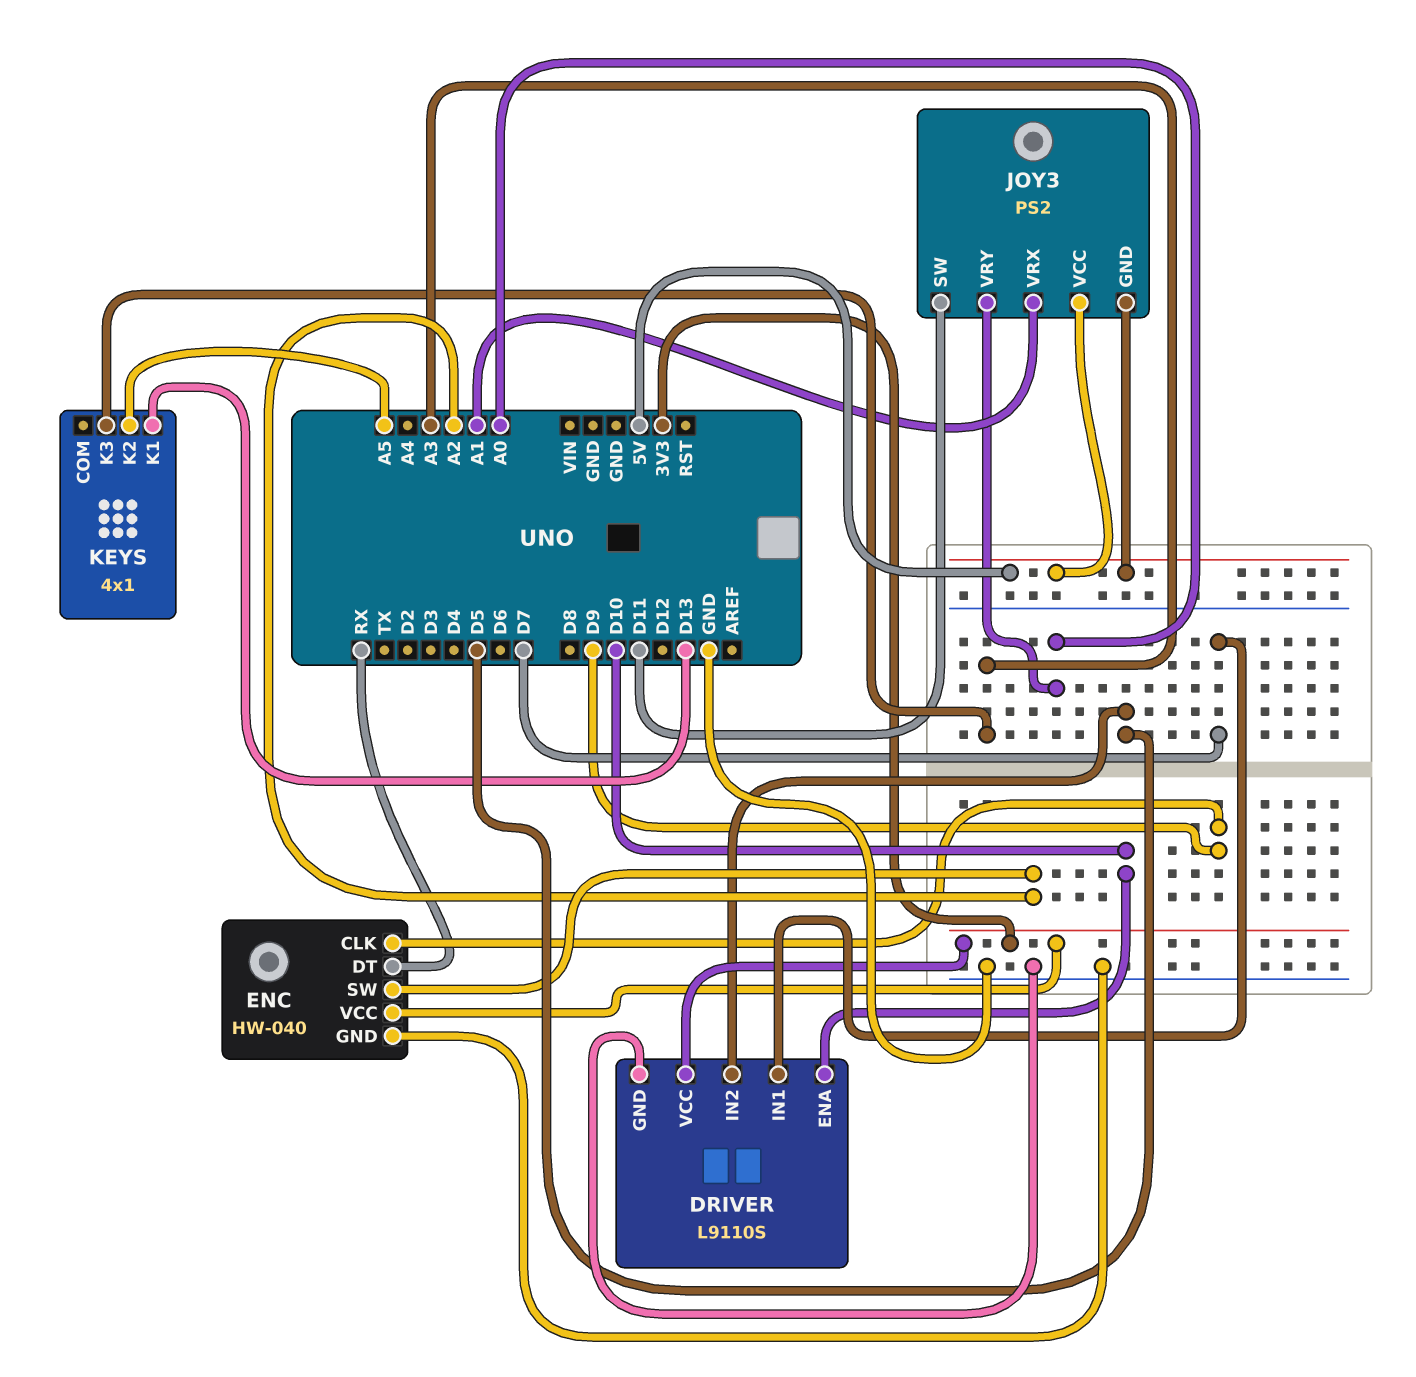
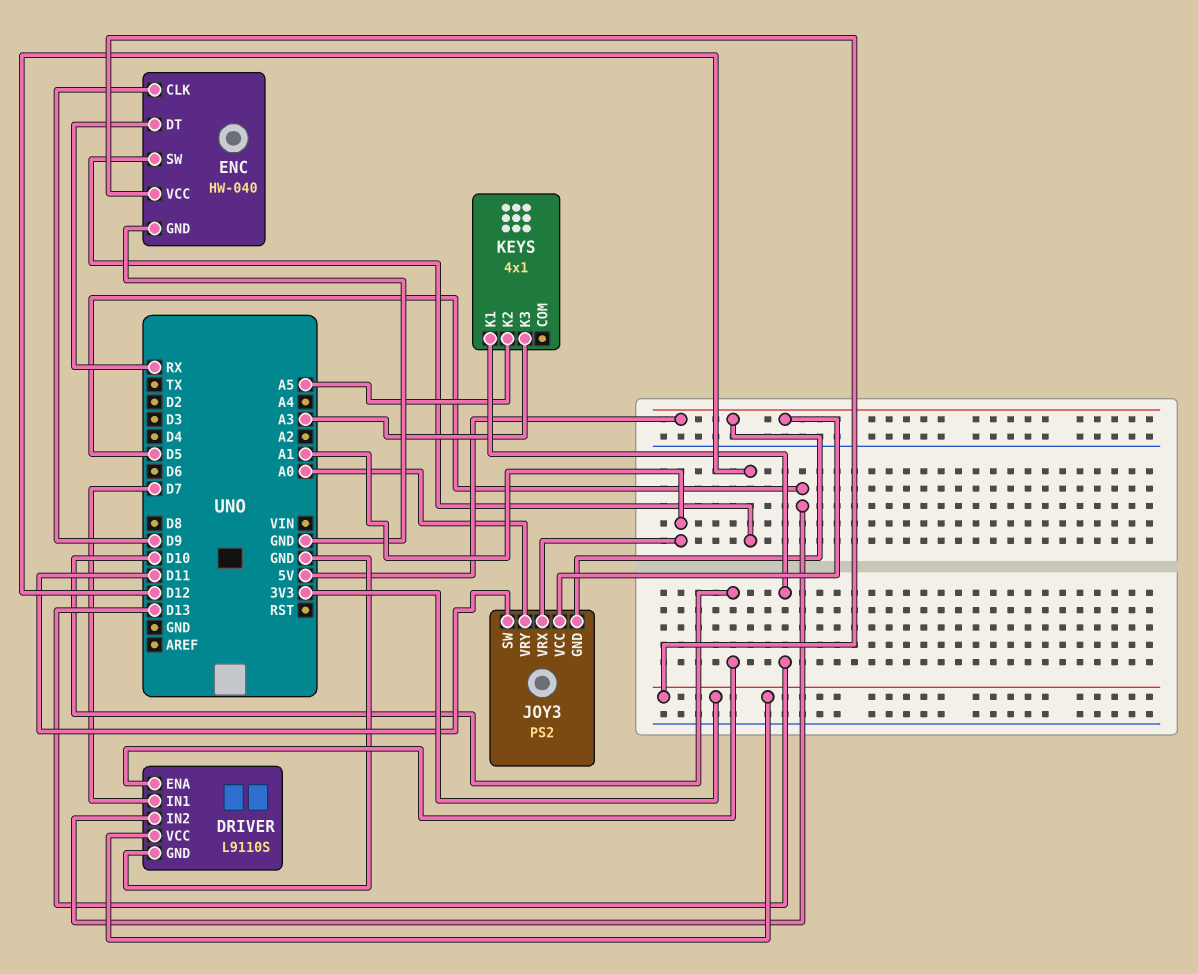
ENC pin SW: A2 -> D12

